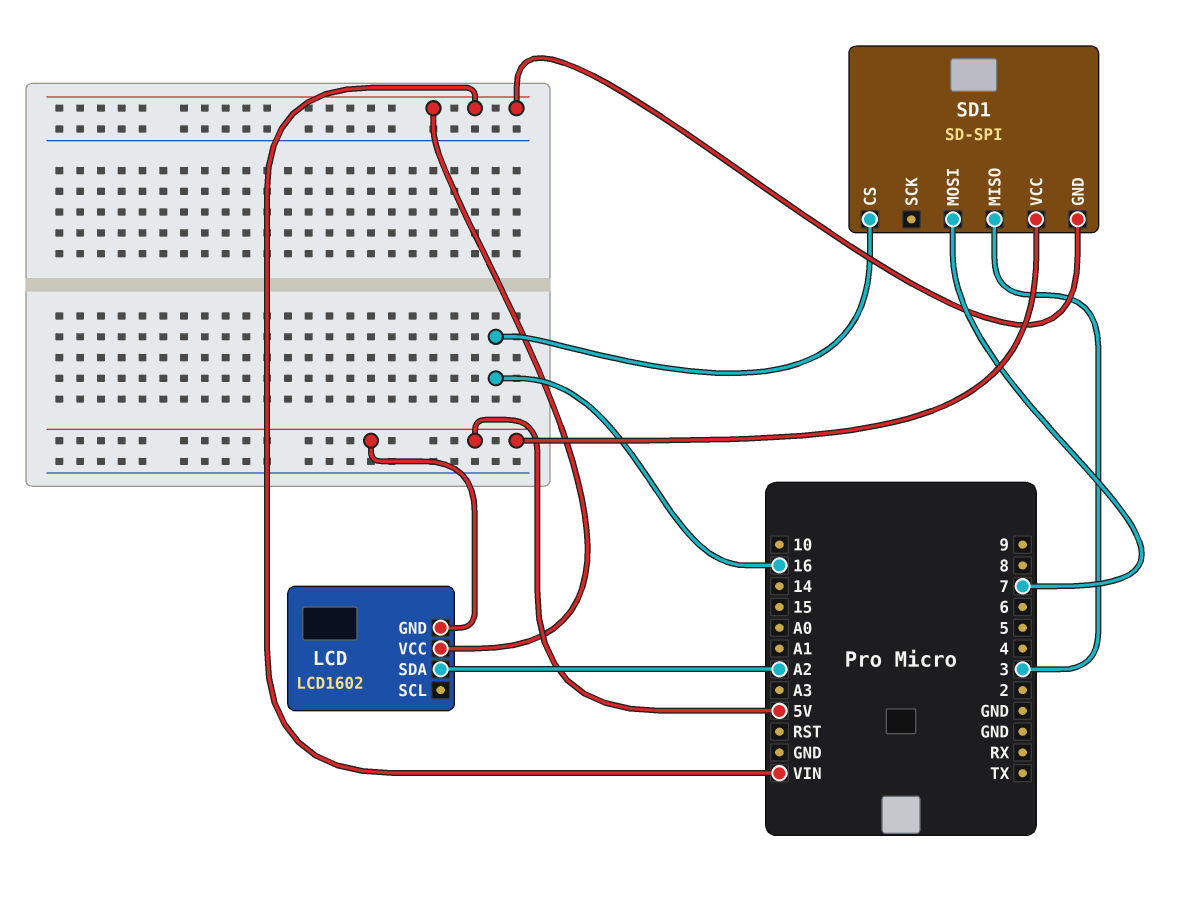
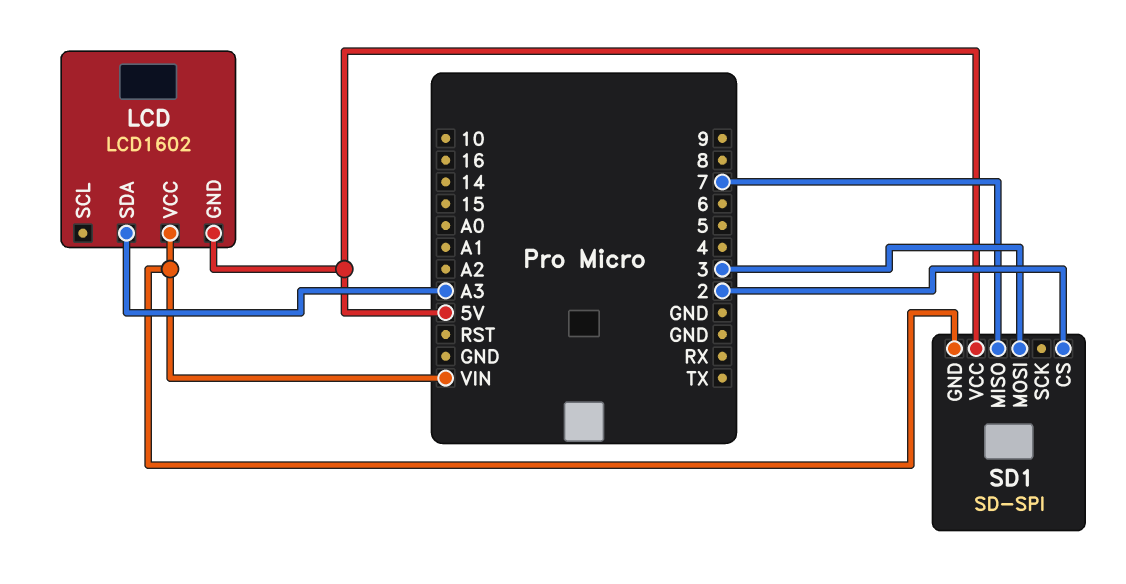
LCD pin SDA: A2 -> A3
SD1 pin CS: 16 -> 2
SD1 pin MISO: 3 -> 7
SD1 pin MOSI: 7 -> 3

